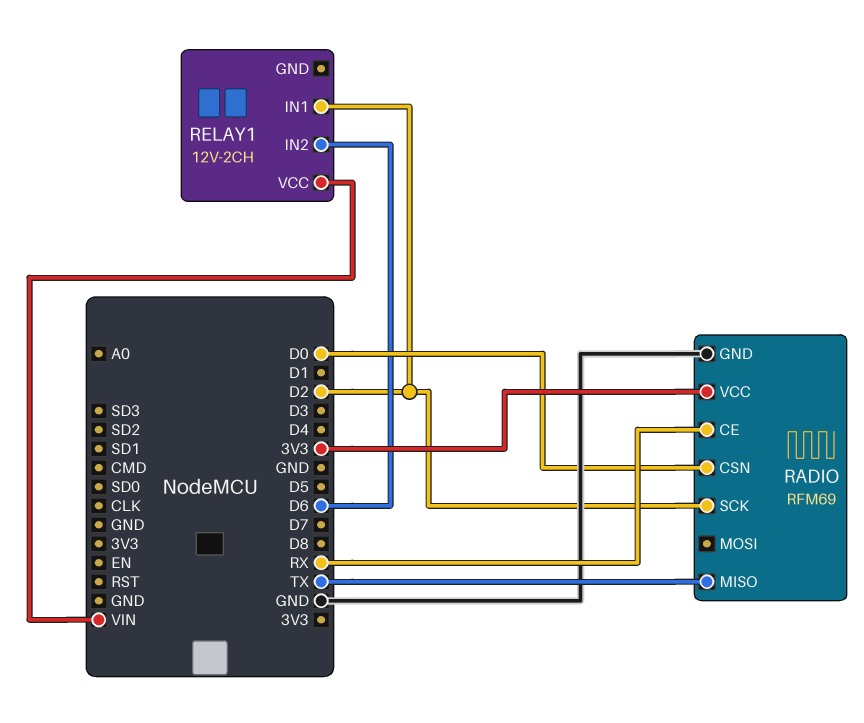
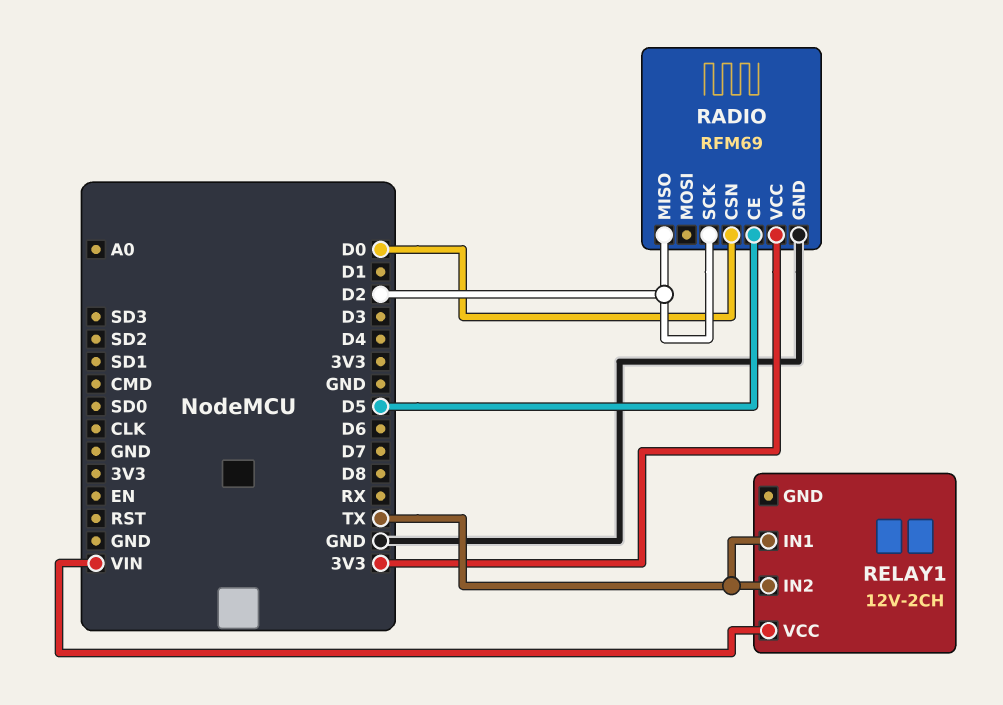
RADIO pin CE: RX -> D5
RADIO pin MISO: TX -> D2
RELAY1 pin IN1: D2 -> TX
RELAY1 pin IN2: D6 -> TX

